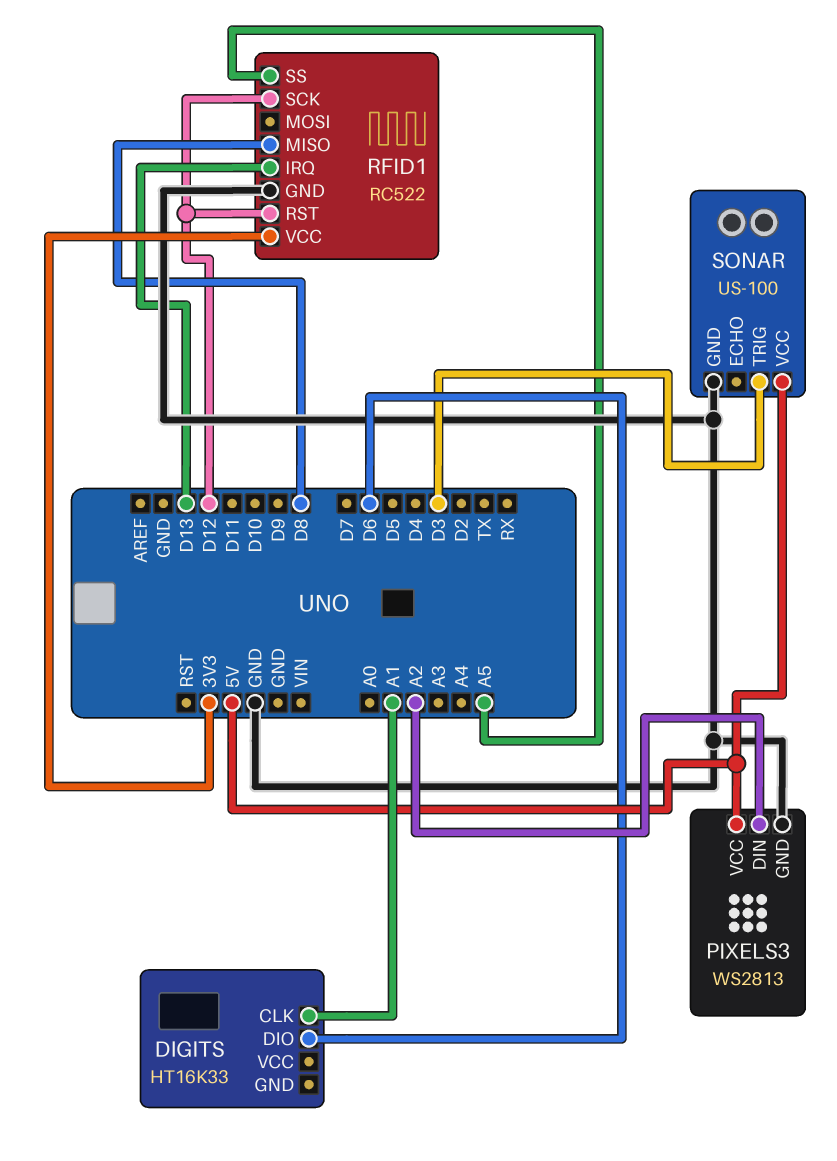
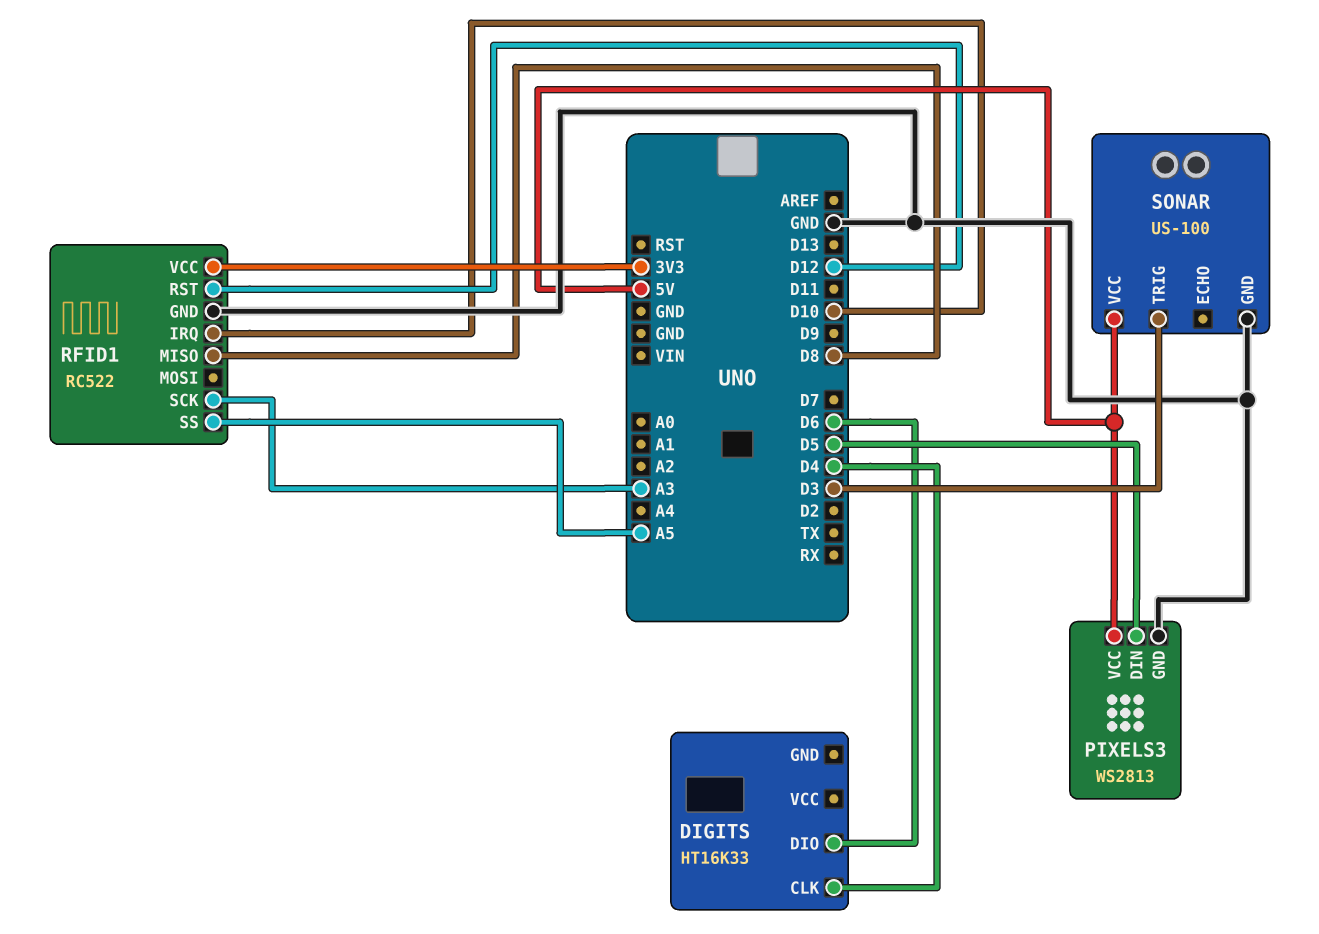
DIGITS pin CLK: A1 -> D4
PIXELS3 pin DIN: A2 -> D5
RFID1 pin IRQ: D13 -> D10
RFID1 pin SCK: D12 -> A3

